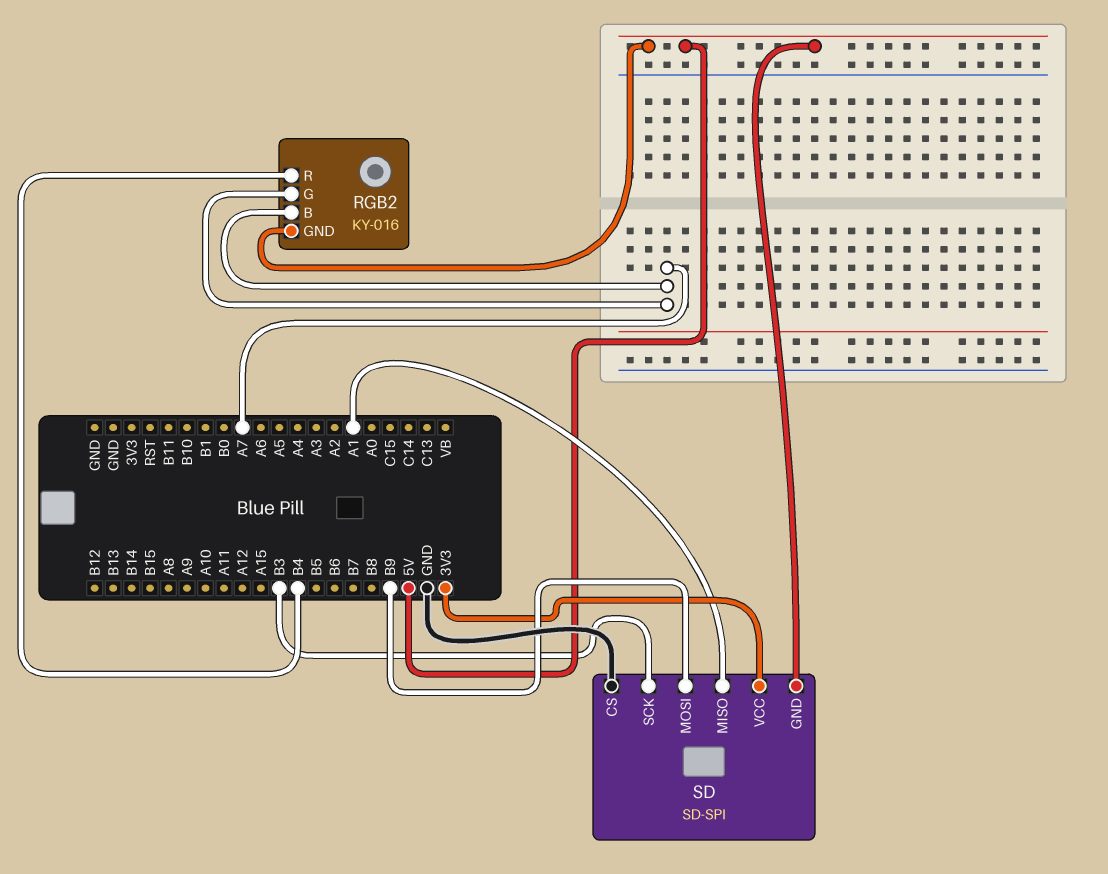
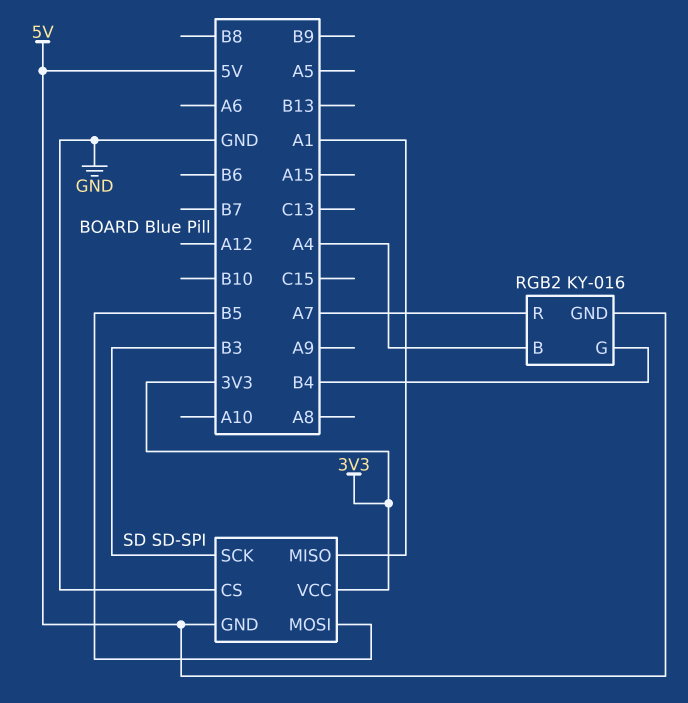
RGB2 pin B: A7 -> A4
RGB2 pin G: A7 -> B4
RGB2 pin R: B4 -> A7
SD pin MOSI: B9 -> B5

